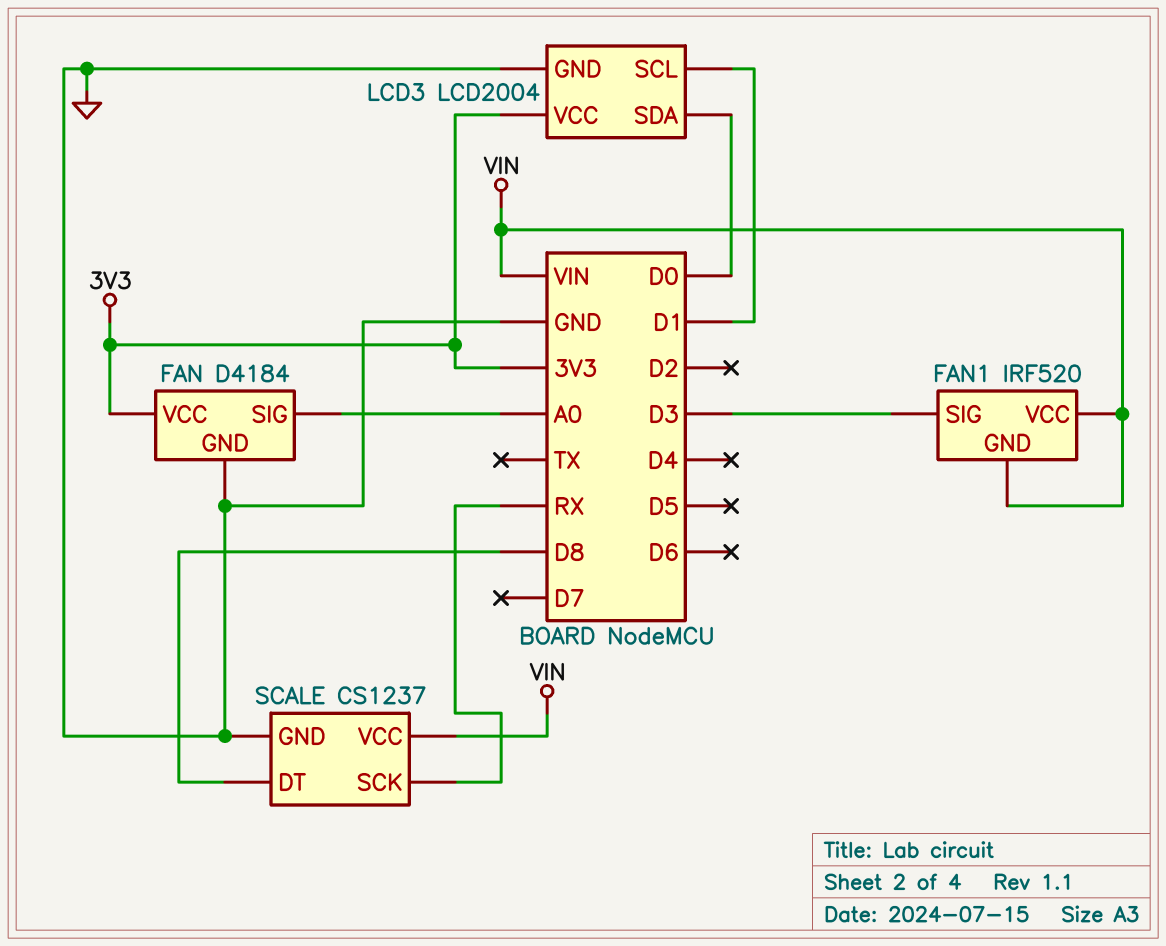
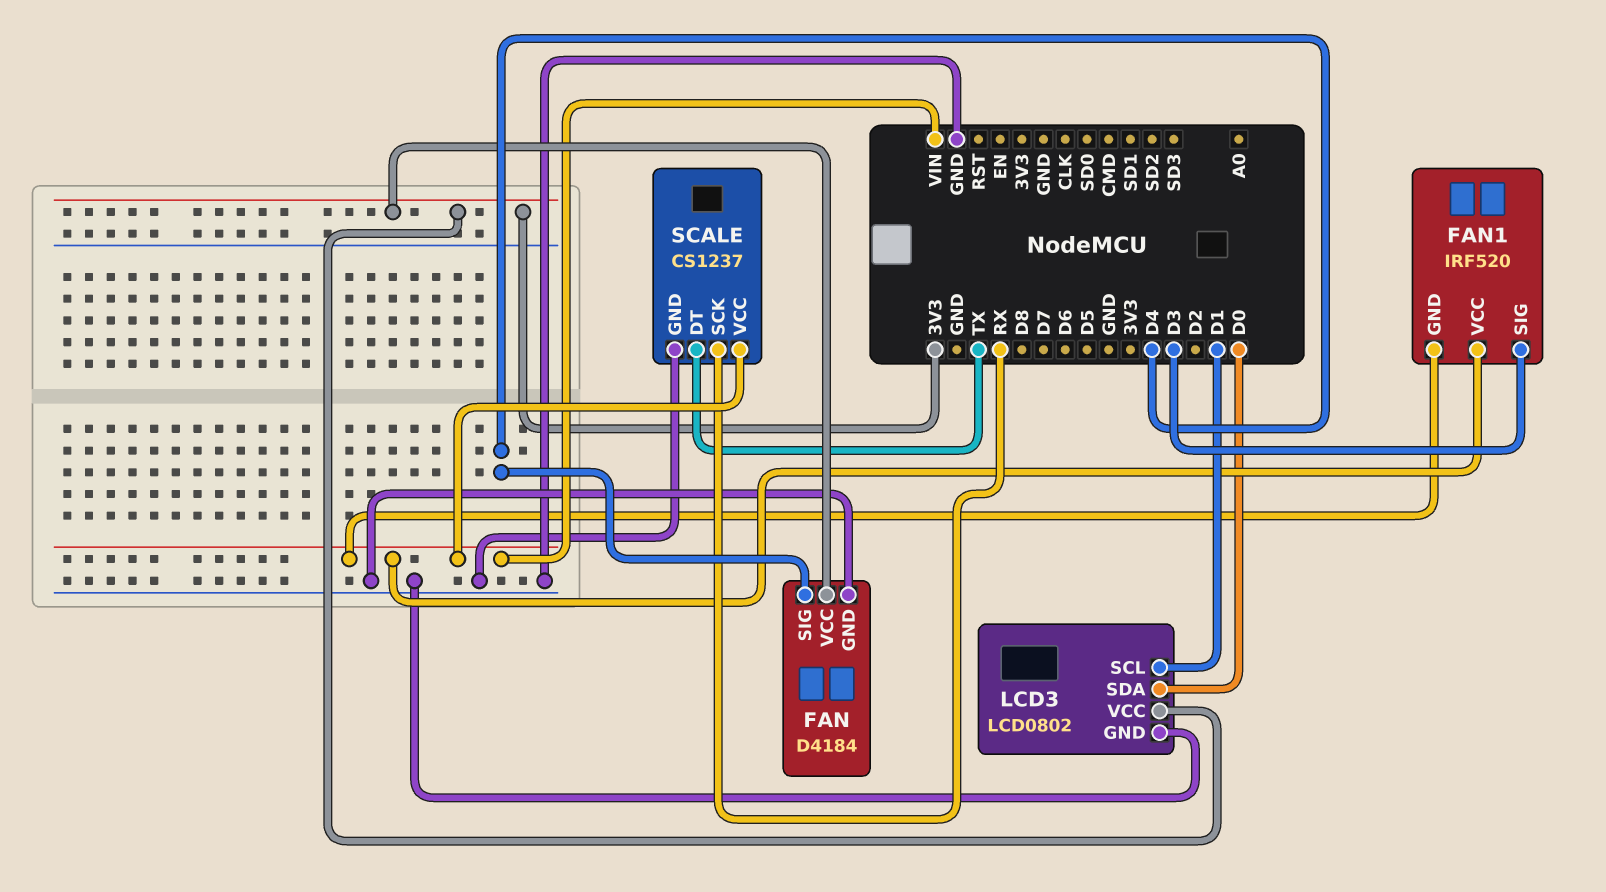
FAN pin SIG: A0 -> D4
LCD3: LCD2004 -> LCD0802
SCALE pin DT: D8 -> TX

